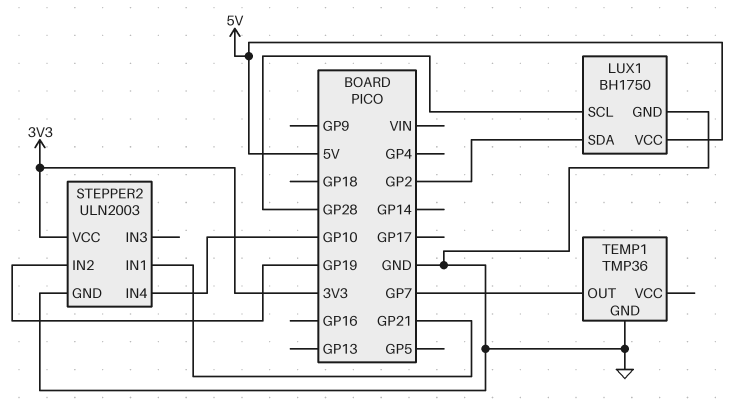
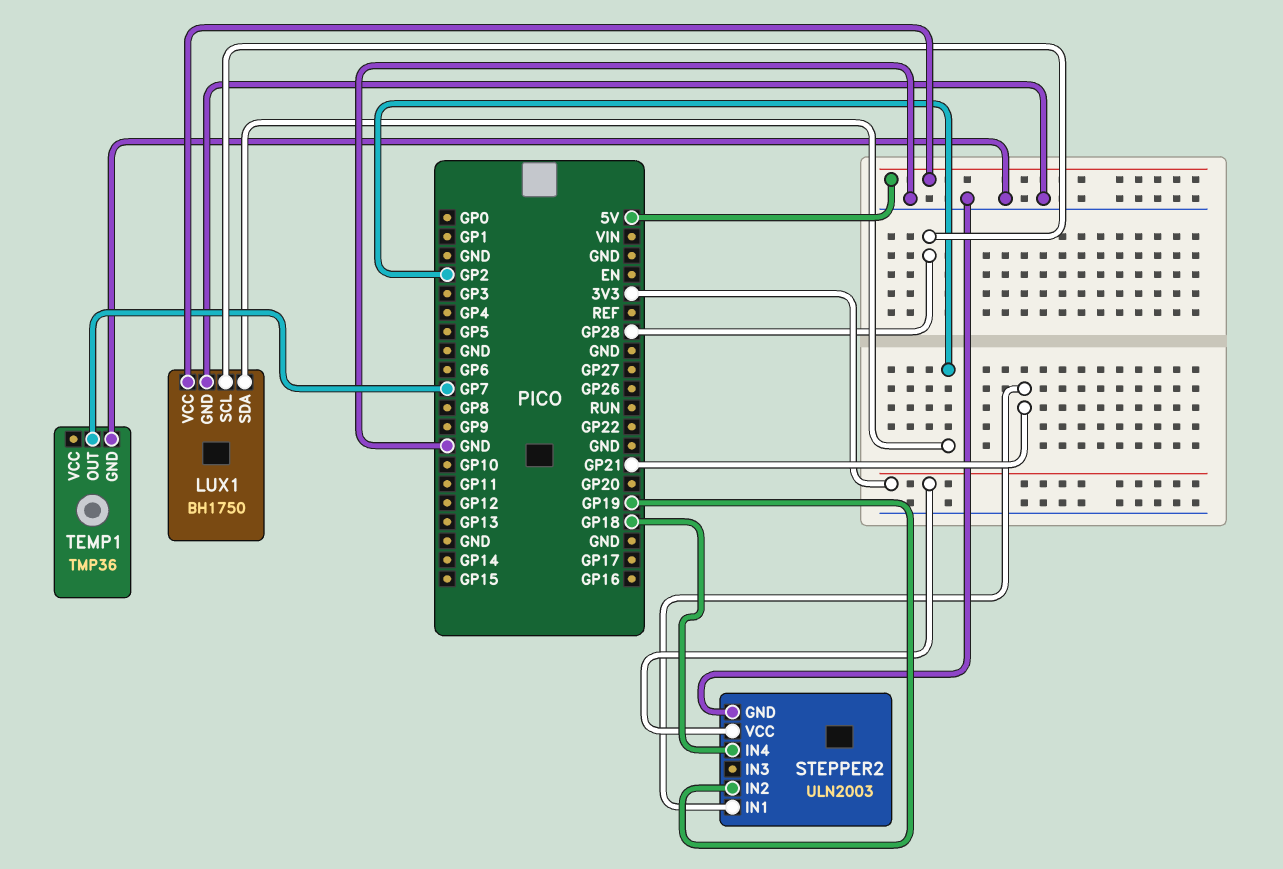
STEPPER2 pin IN4: GP10 -> GP18

